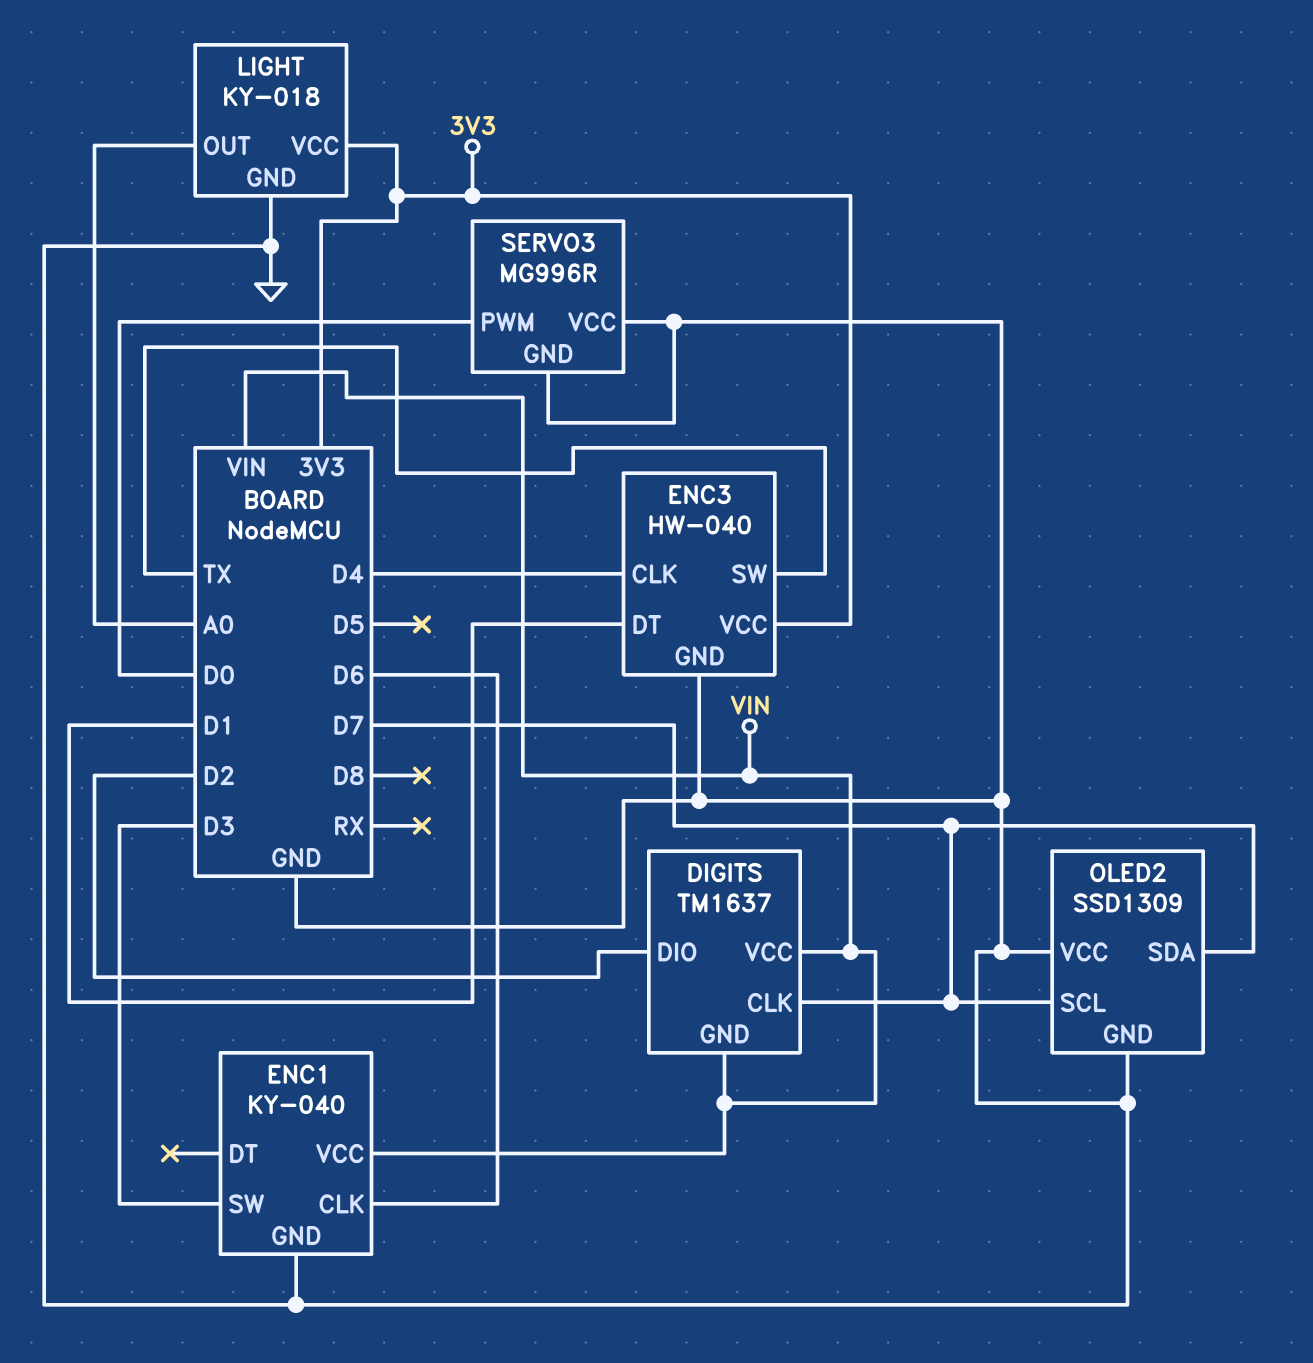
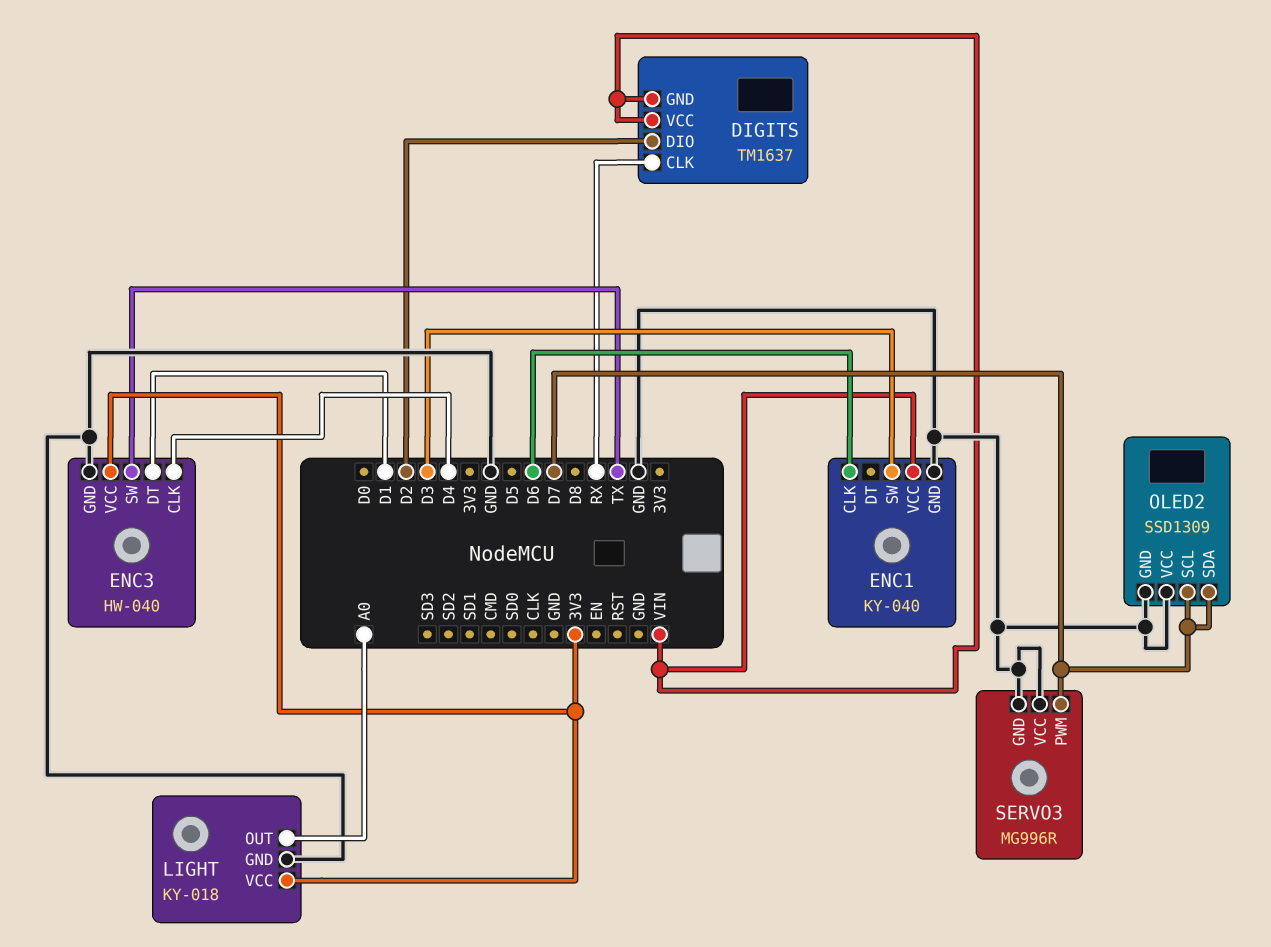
DIGITS pin CLK: D7 -> RX
SERVO3 pin PWM: D0 -> D7

